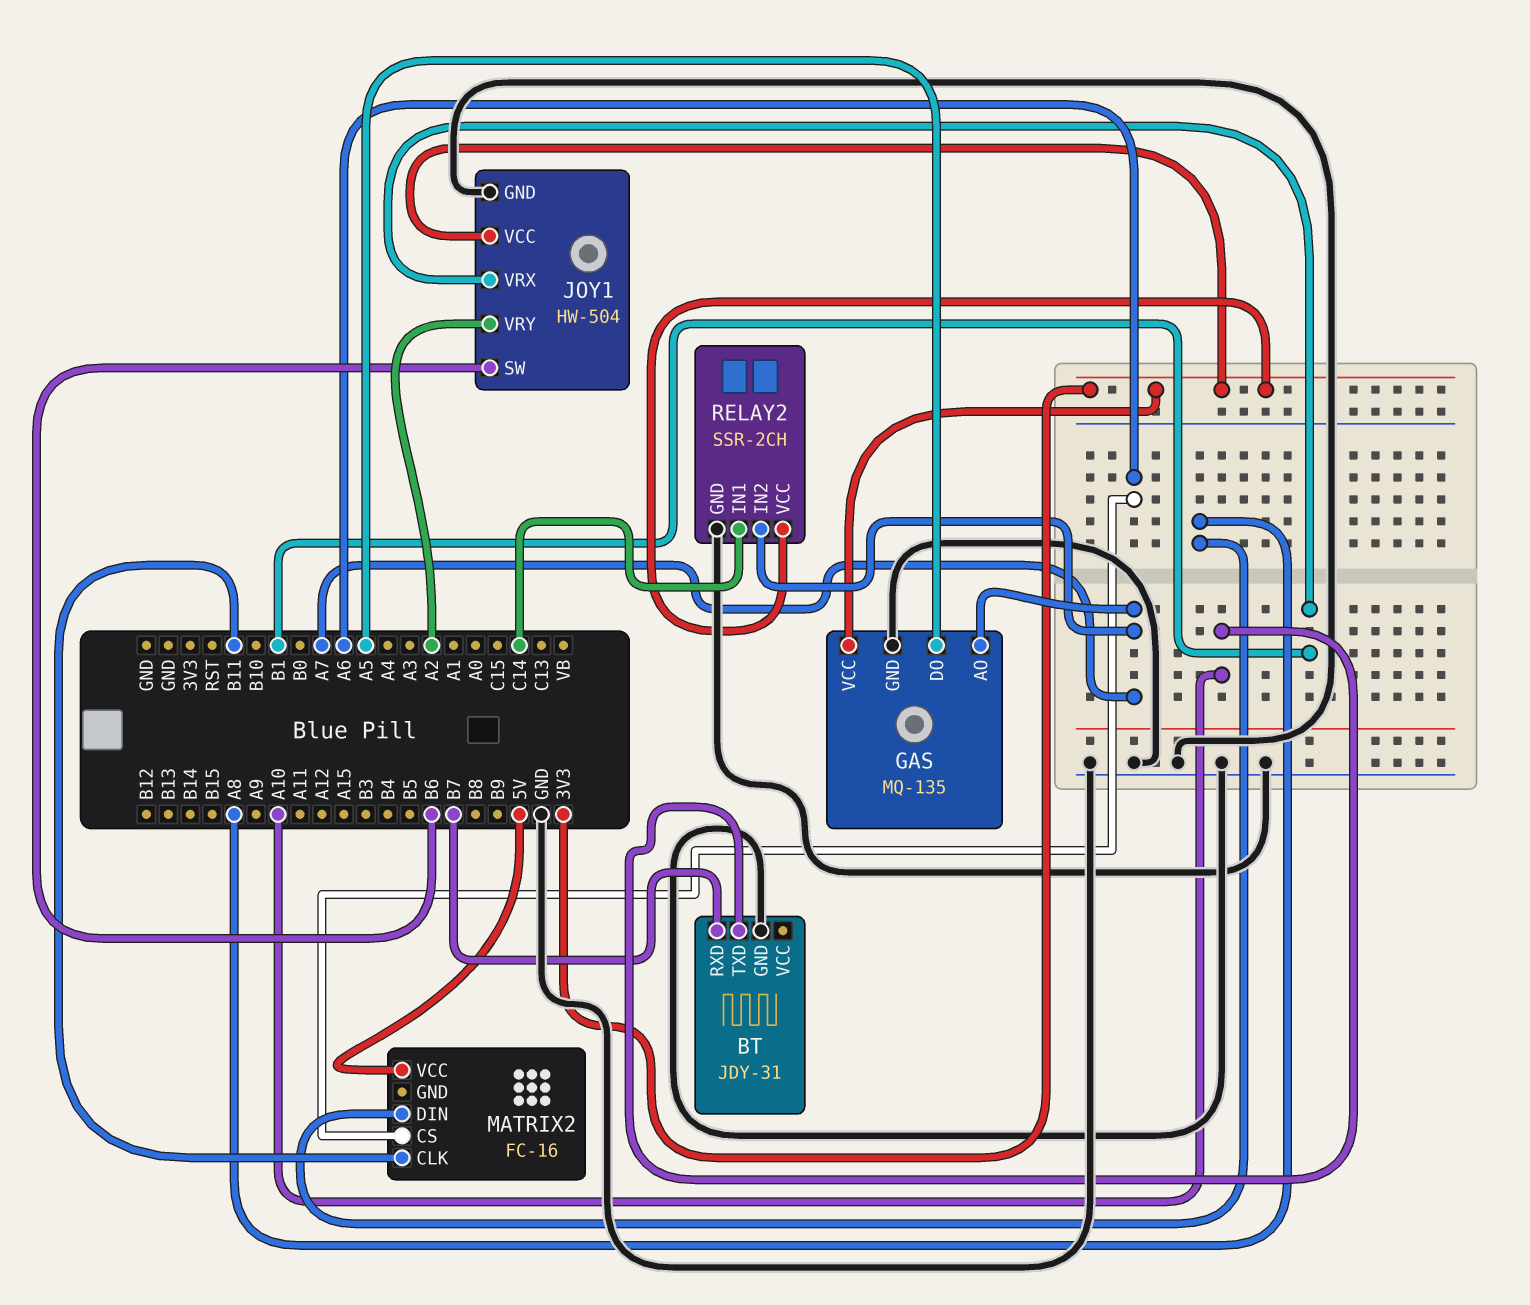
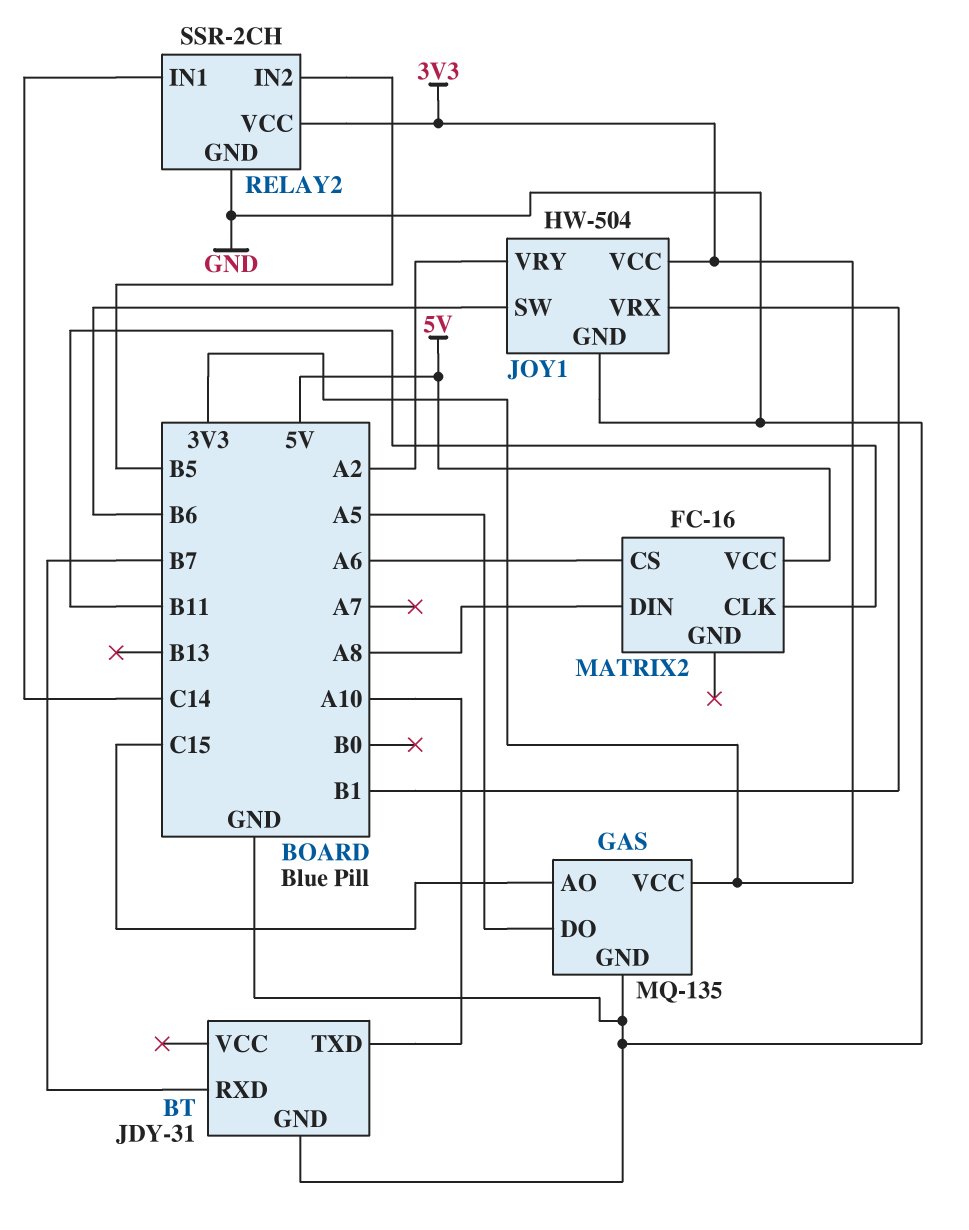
GAS pin AO: A7 -> C15
RELAY2 pin IN2: A7 -> B5

